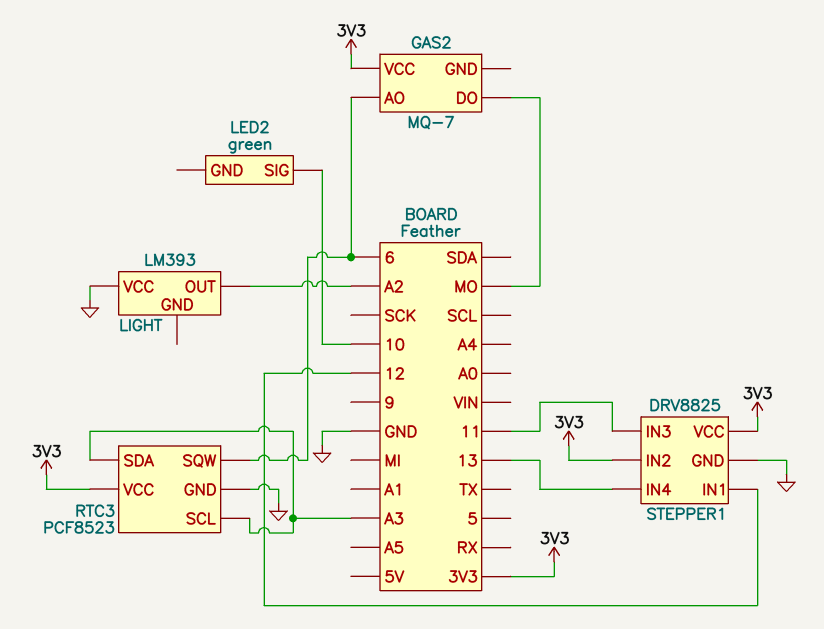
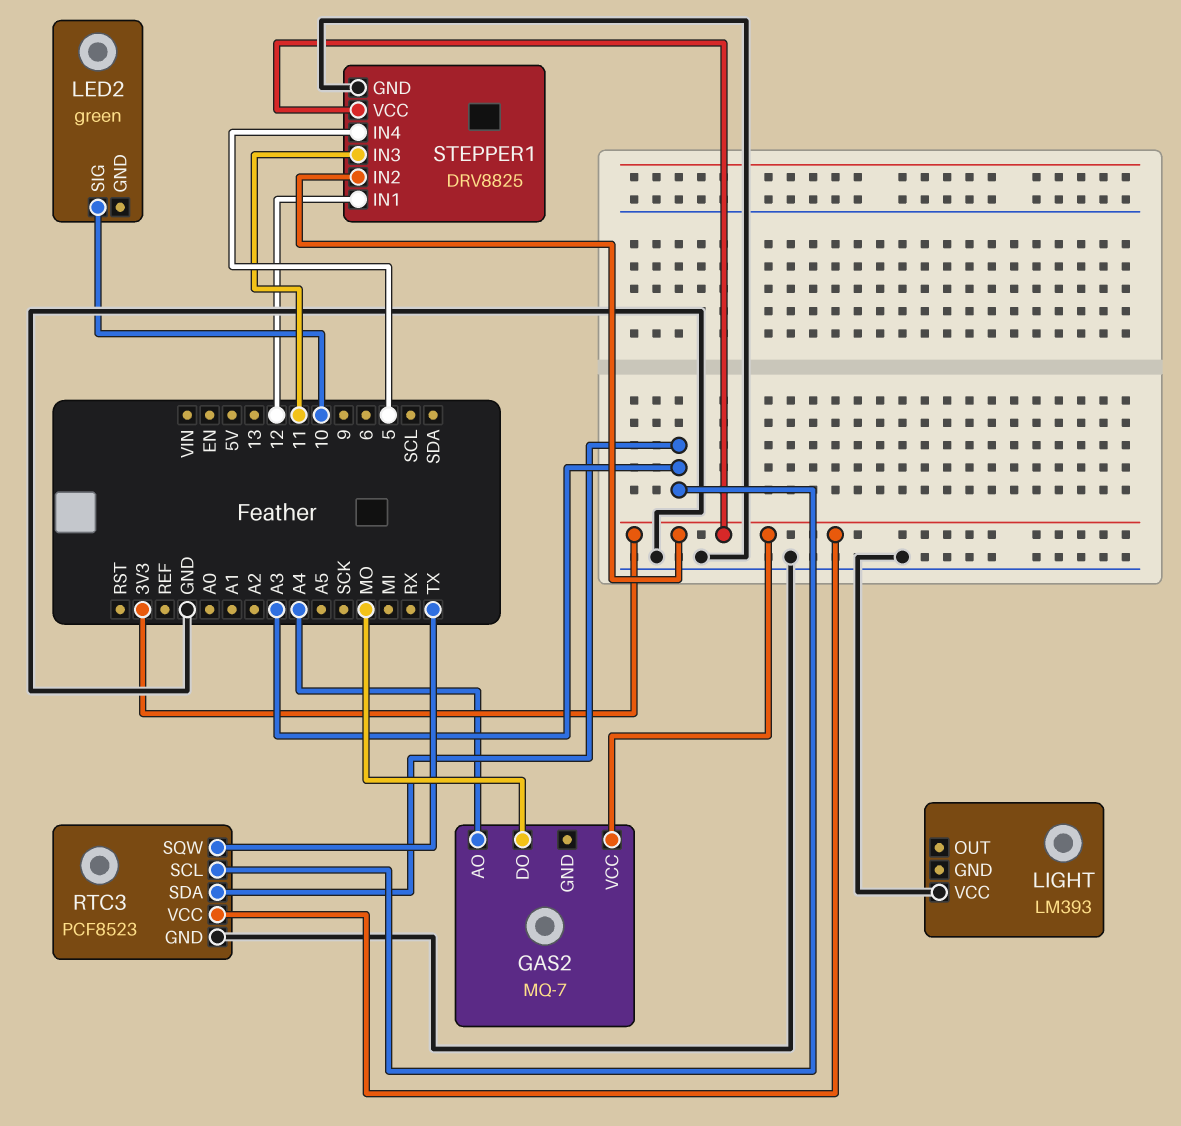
GAS2 pin AO: 6 -> A4
LIGHT pin OUT: A2 -> none
RTC3 pin SQW: 6 -> TX
STEPPER1 pin IN4: 13 -> 5

